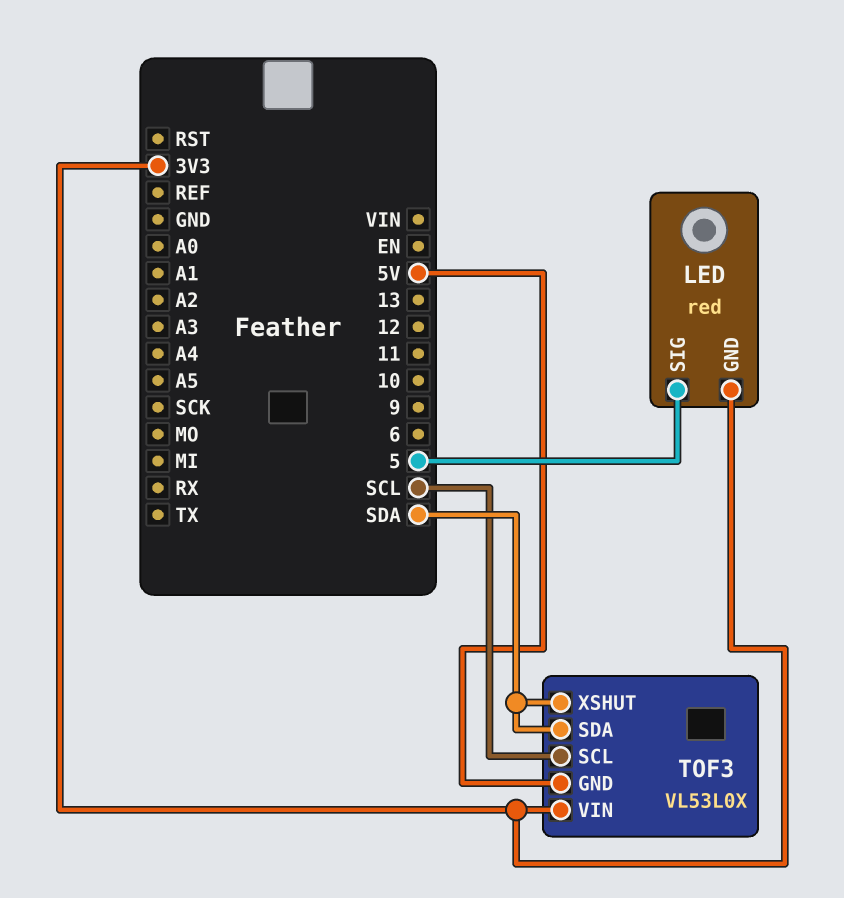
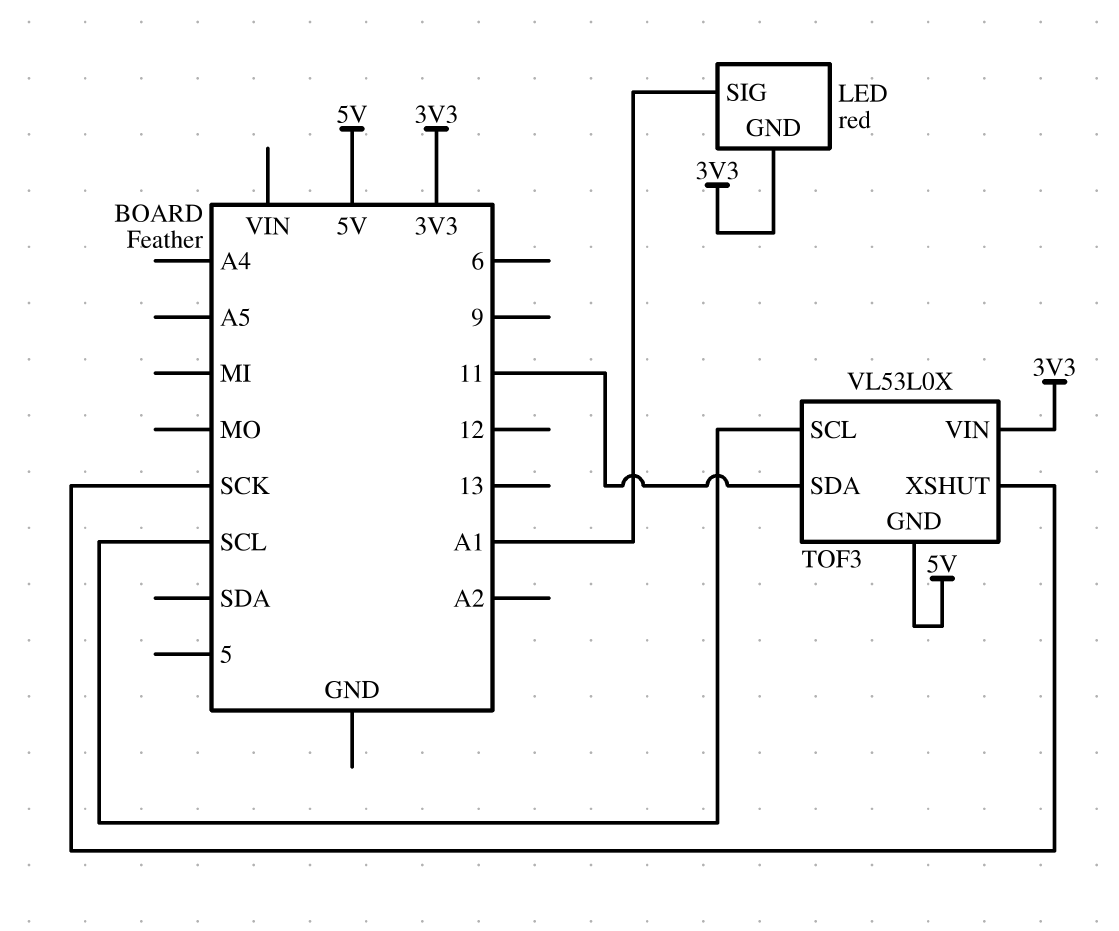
LED pin SIG: 5 -> A1
TOF3 pin SDA: SDA -> 11
TOF3 pin XSHUT: SDA -> SCK

